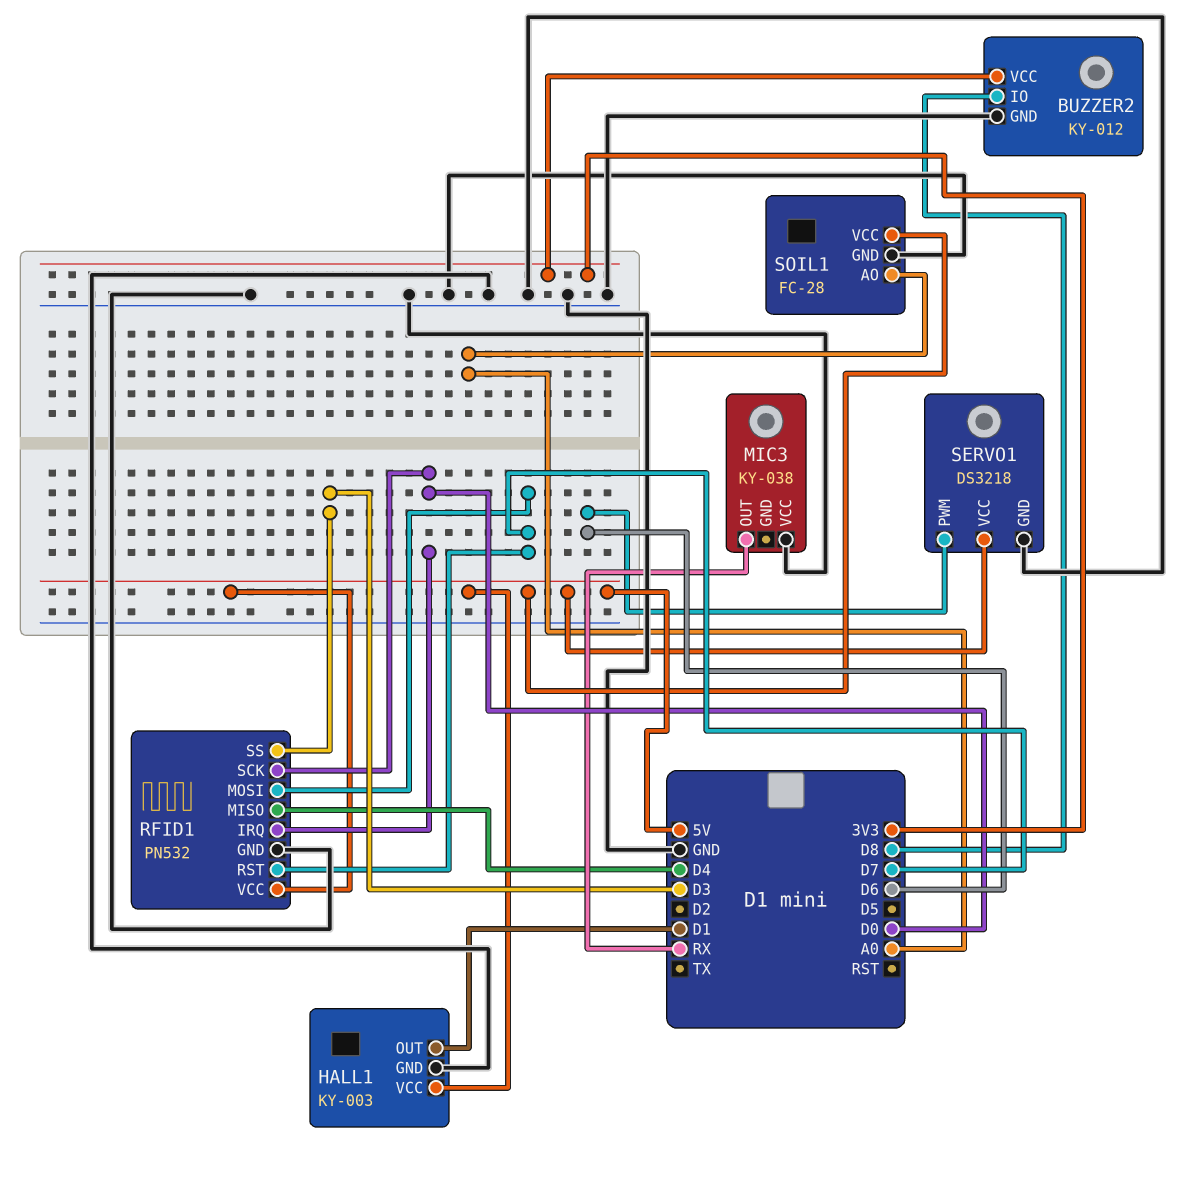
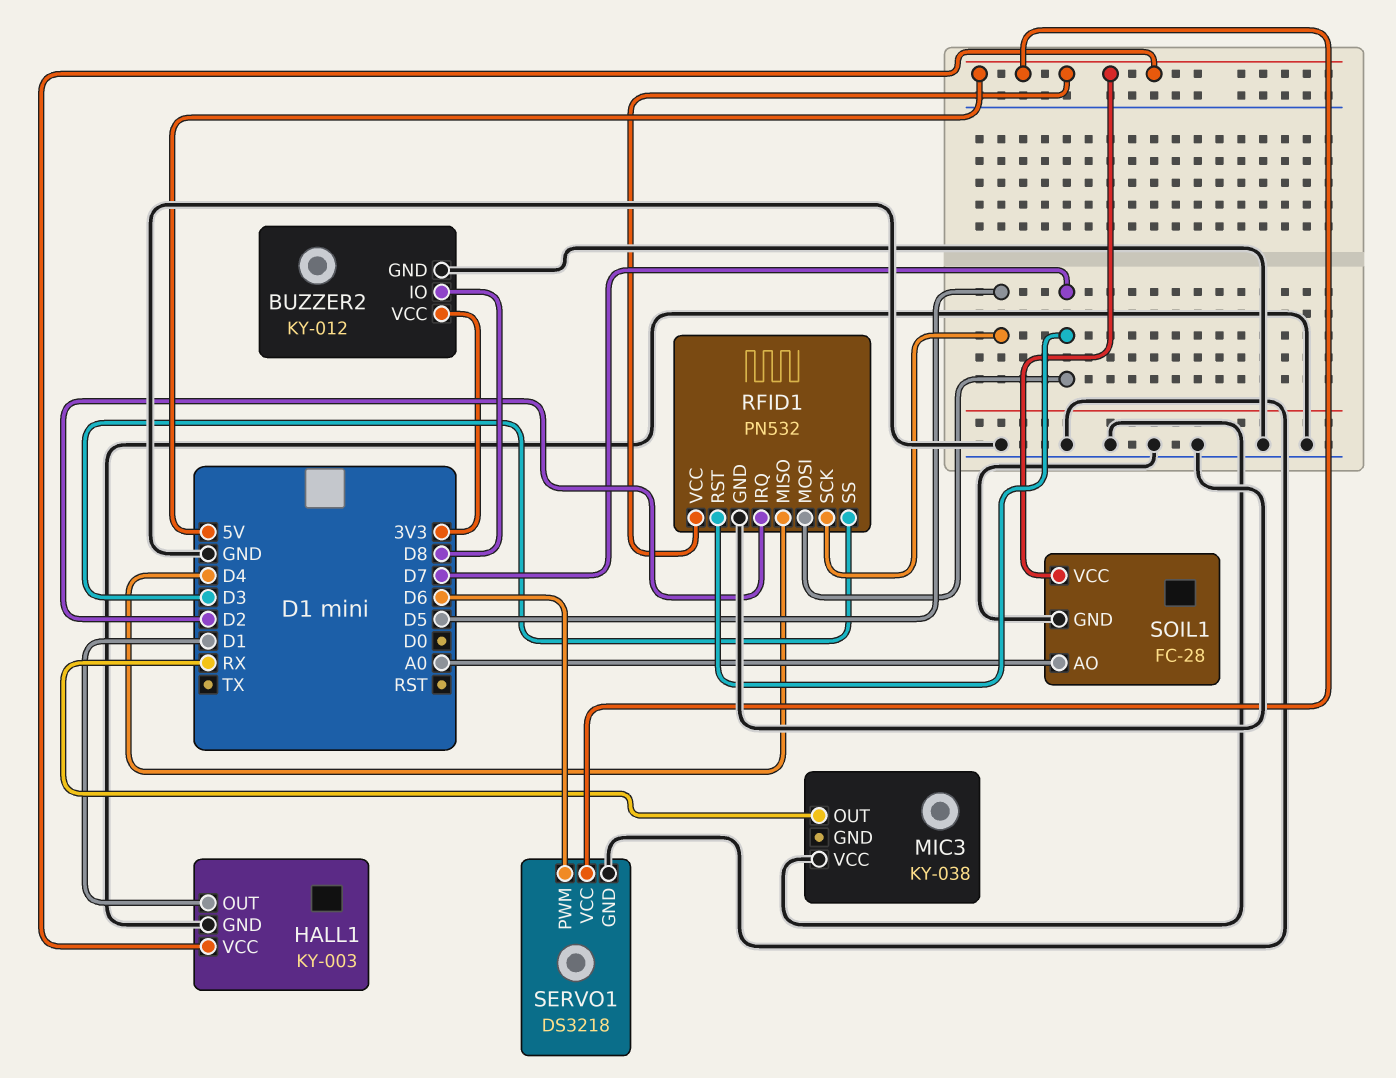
RFID1 pin IRQ: D0 -> D2
RFID1 pin SCK: D0 -> D5

